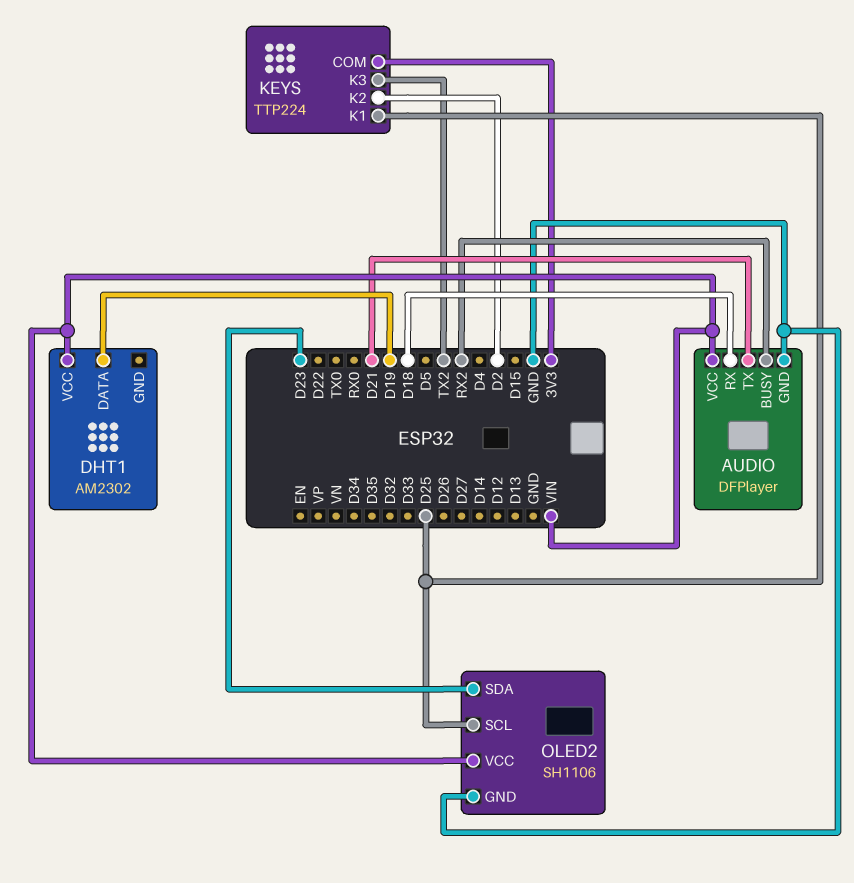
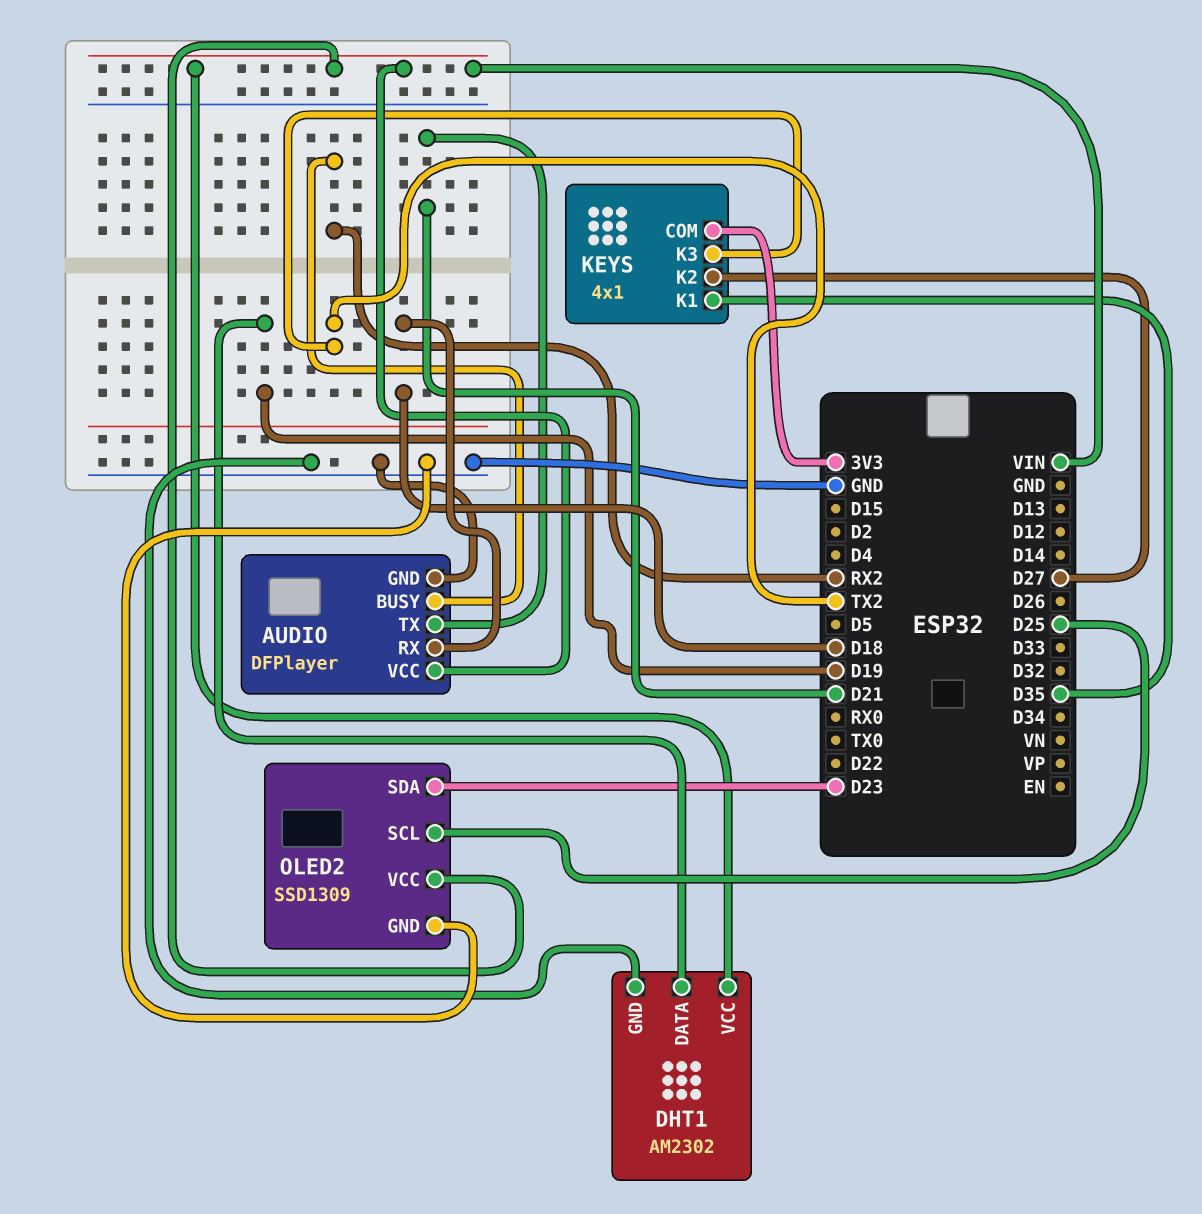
DHT1 pin GND: none -> GND
KEYS: TTP224 -> 4x1
KEYS pin K1: D25 -> D35
KEYS pin K2: D2 -> D27
OLED2: SH1106 -> SSD1309

